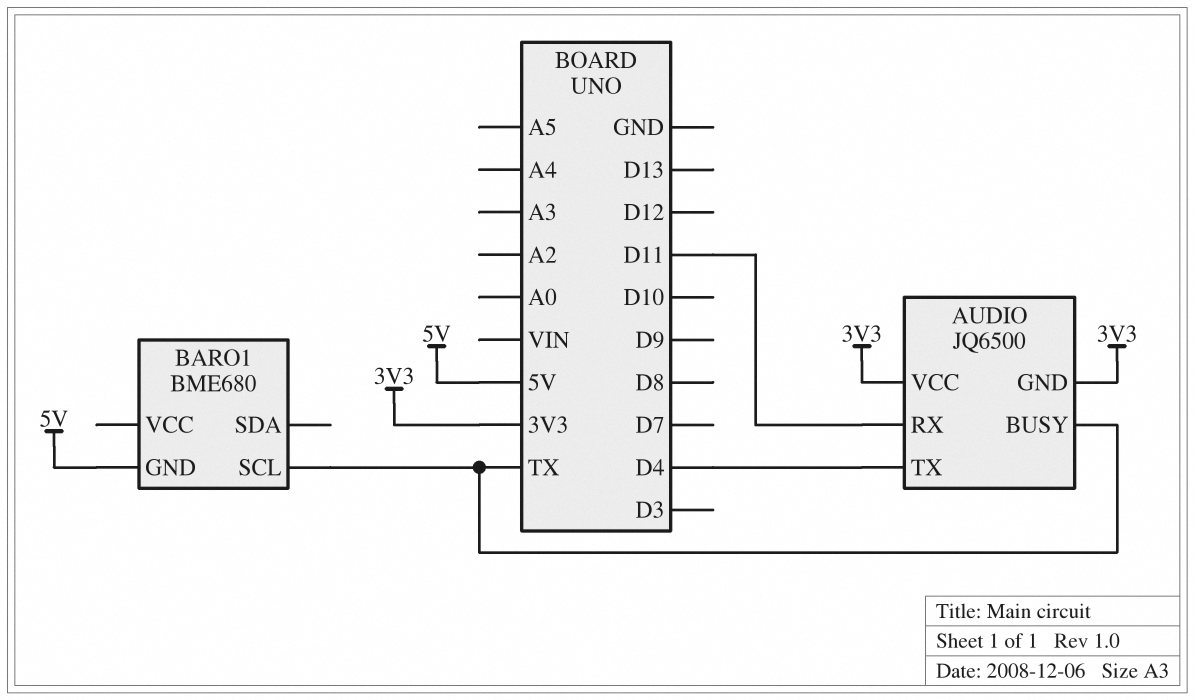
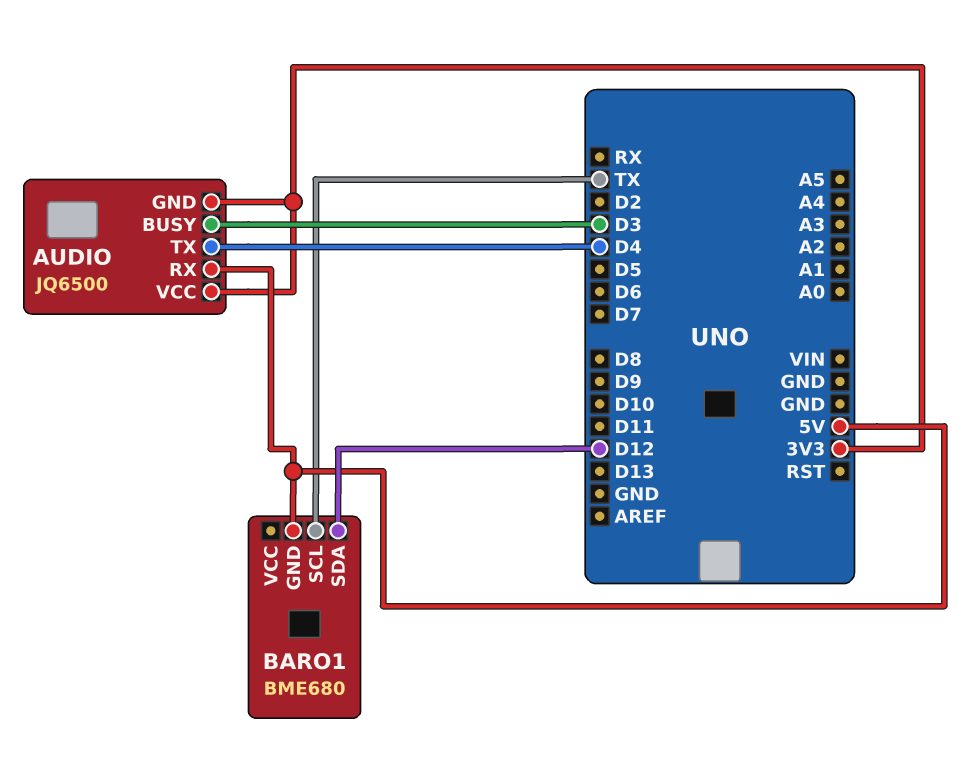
AUDIO pin BUSY: TX -> D3
AUDIO pin RX: D11 -> 5V
BARO1 pin SDA: none -> D12

